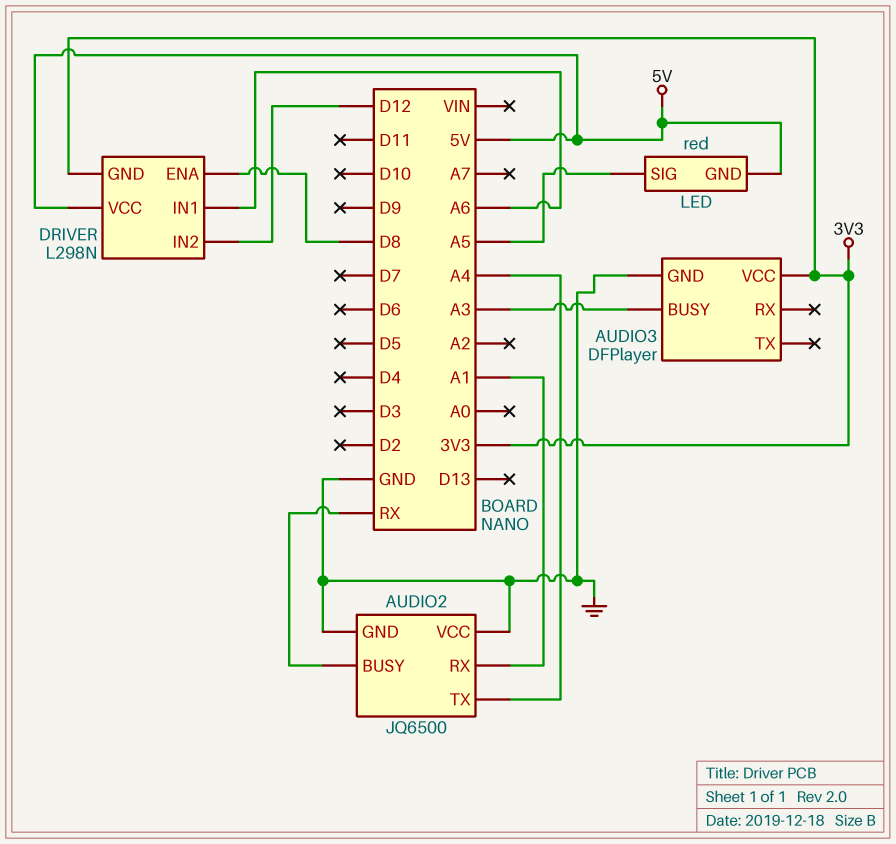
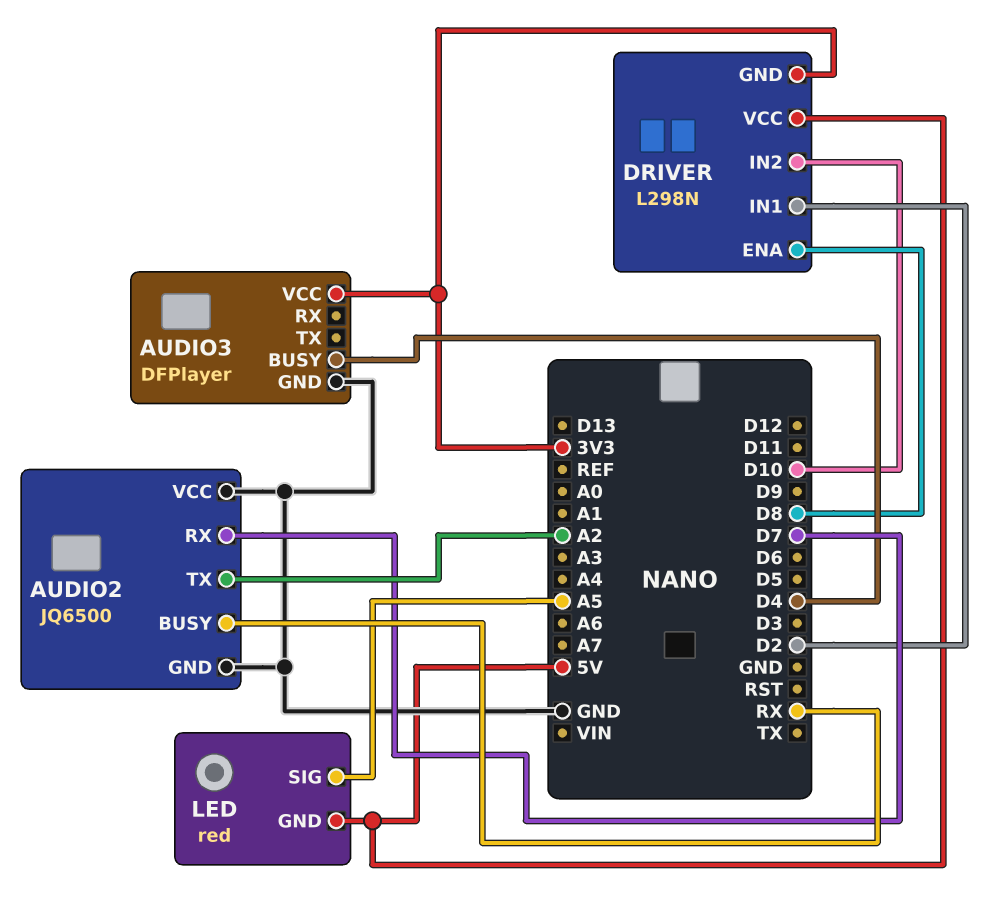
AUDIO2 pin RX: A1 -> D7
AUDIO2 pin TX: A4 -> A2
AUDIO3 pin BUSY: A3 -> D4
DRIVER pin IN1: A6 -> D2
DRIVER pin IN2: D12 -> D10

